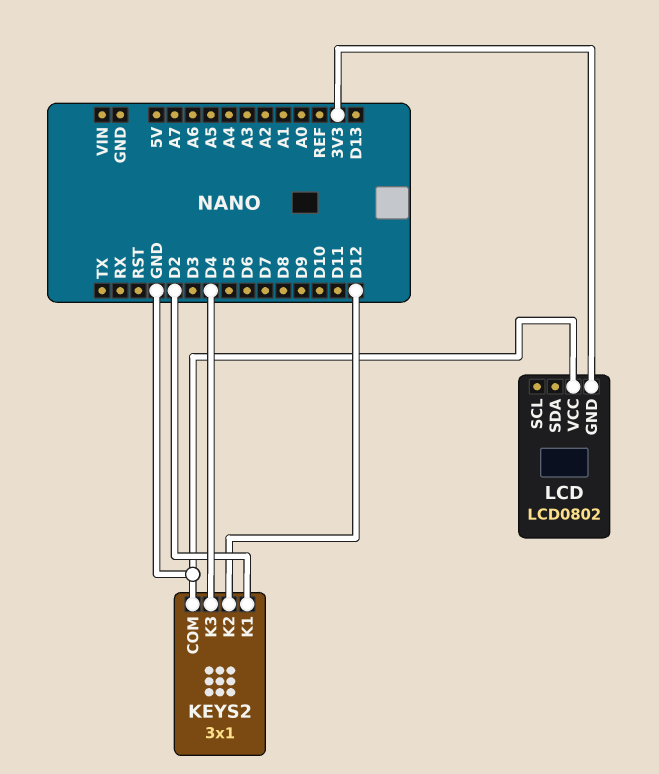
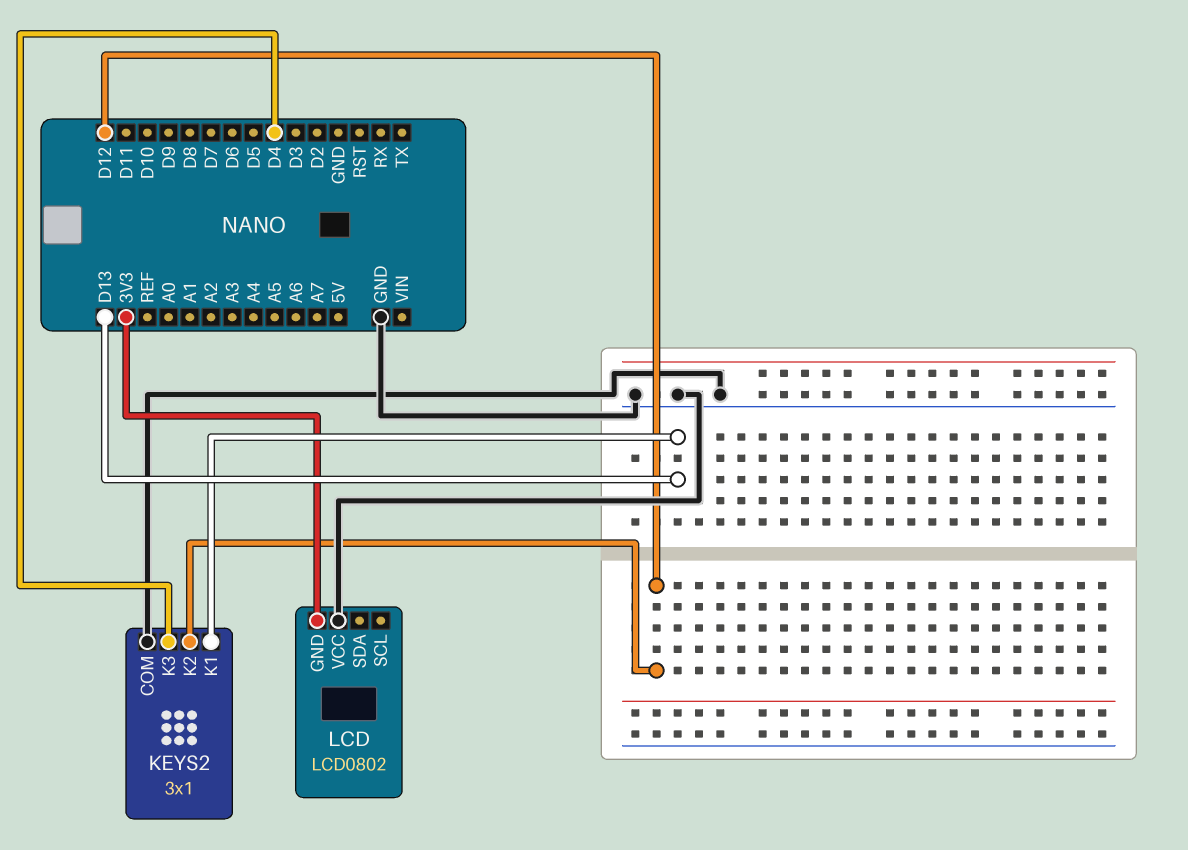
KEYS2 pin K1: D2 -> D13

